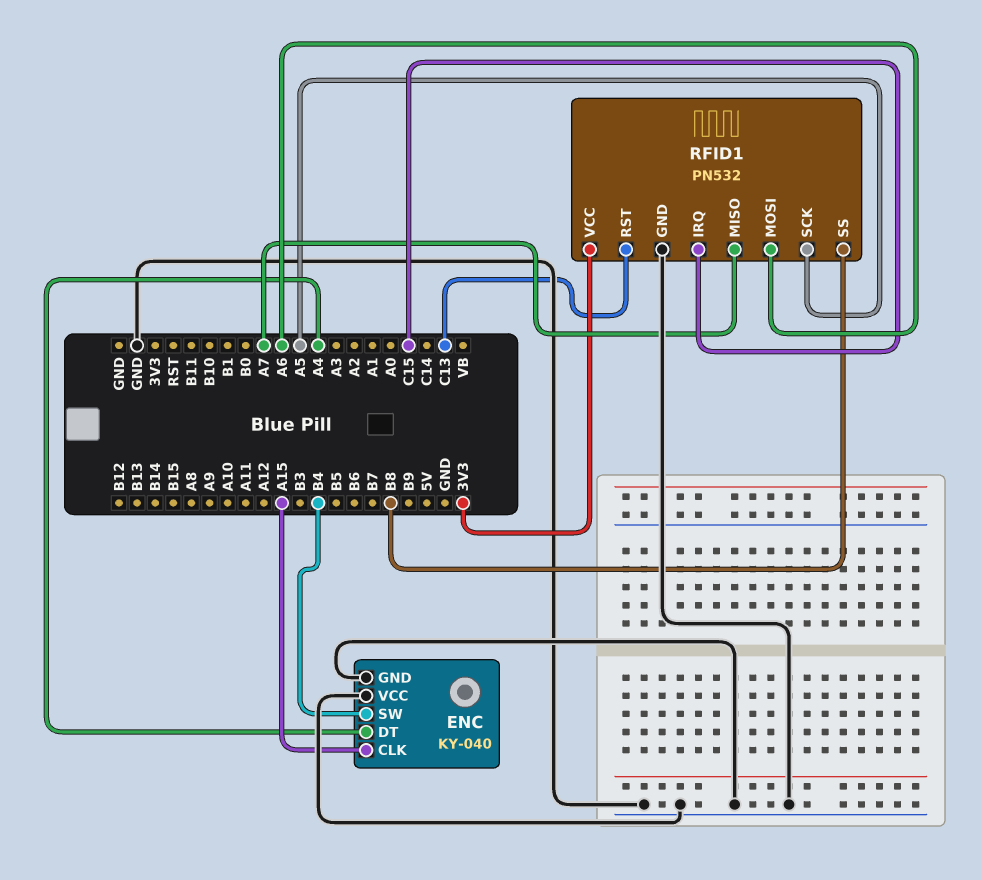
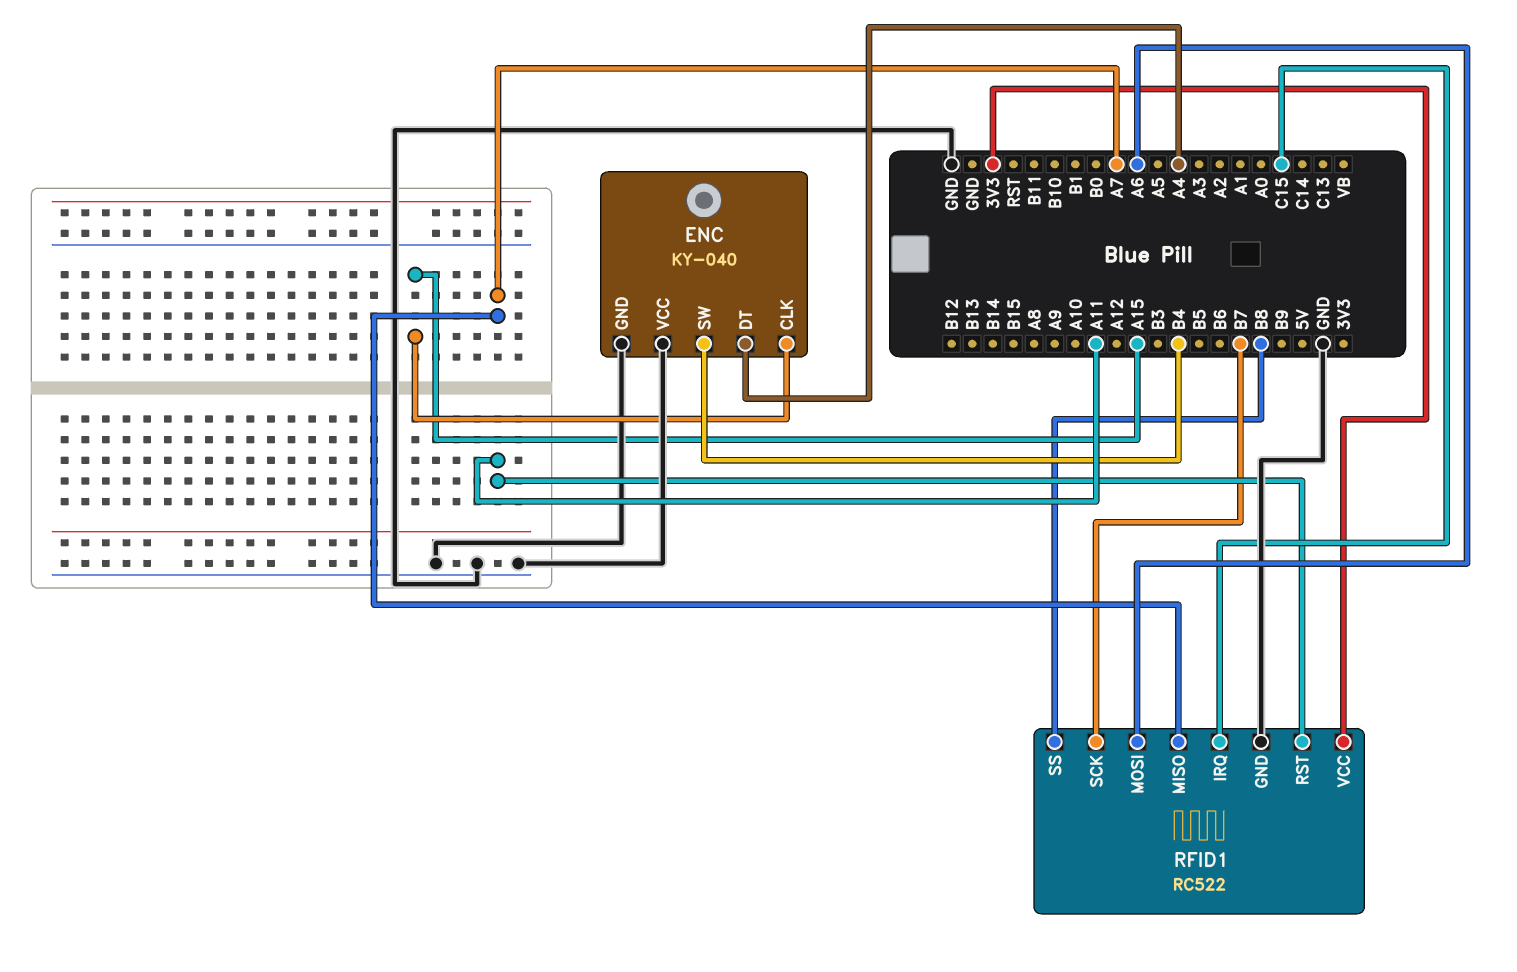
RFID1: PN532 -> RC522
RFID1 pin RST: C13 -> A11
RFID1 pin SCK: A5 -> B7

